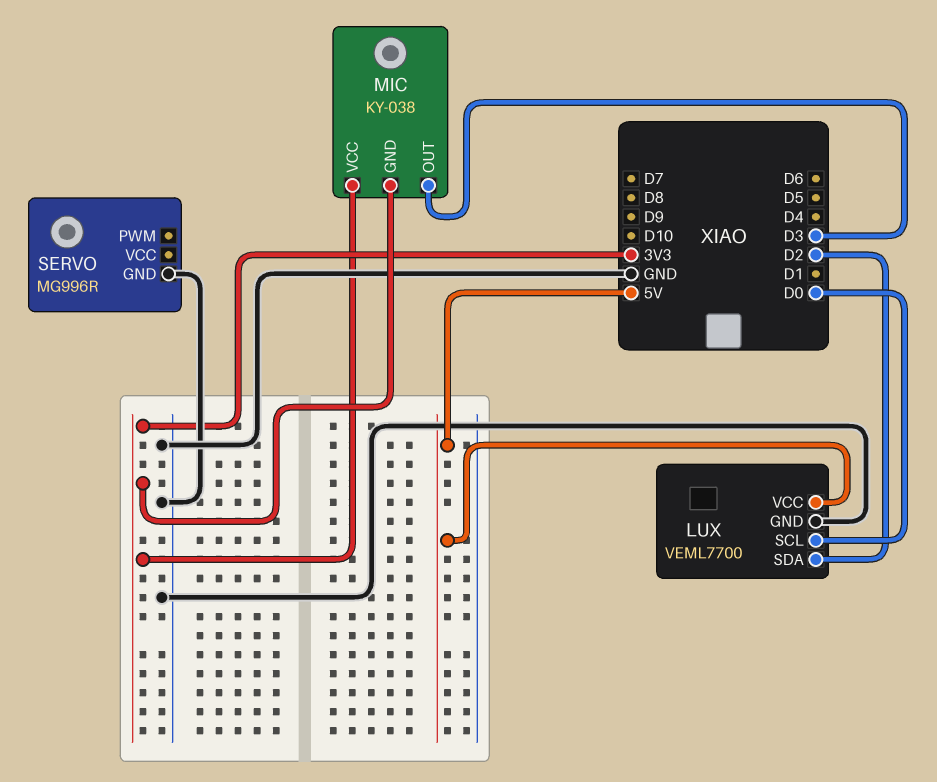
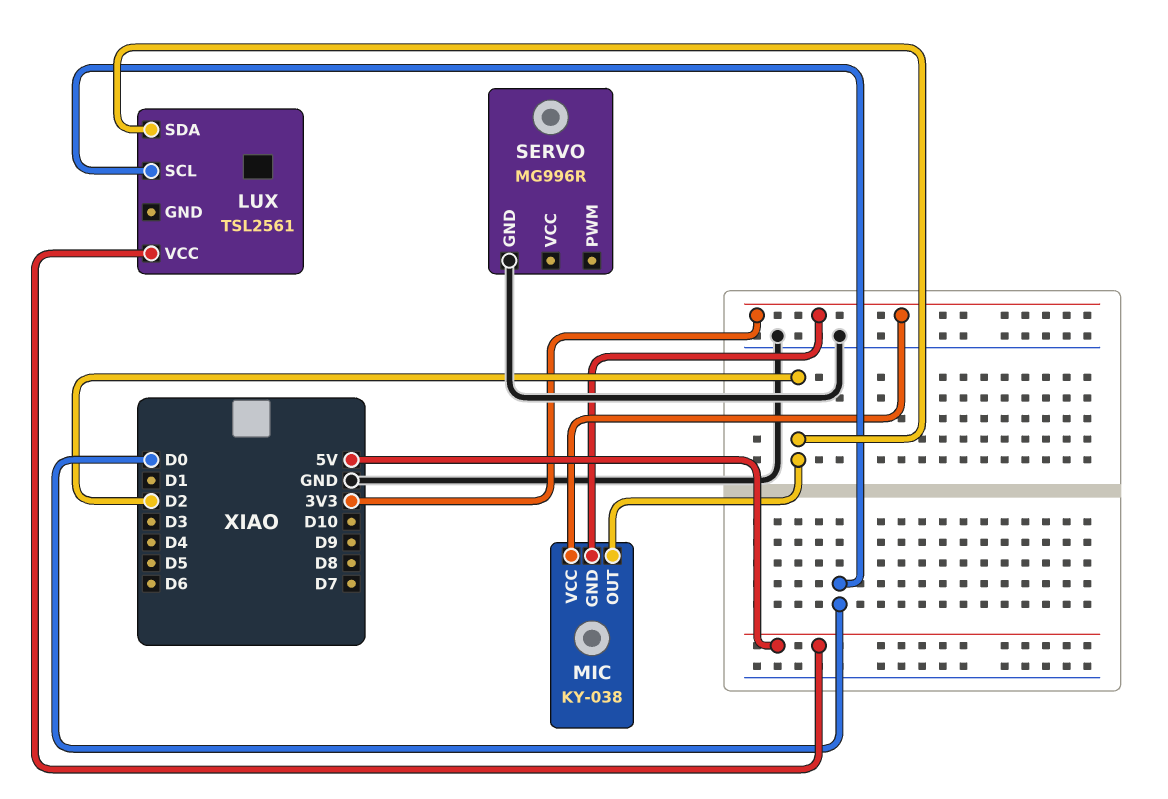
LUX: VEML7700 -> TSL2561
LUX pin GND: GND -> none
MIC pin OUT: D3 -> D2

